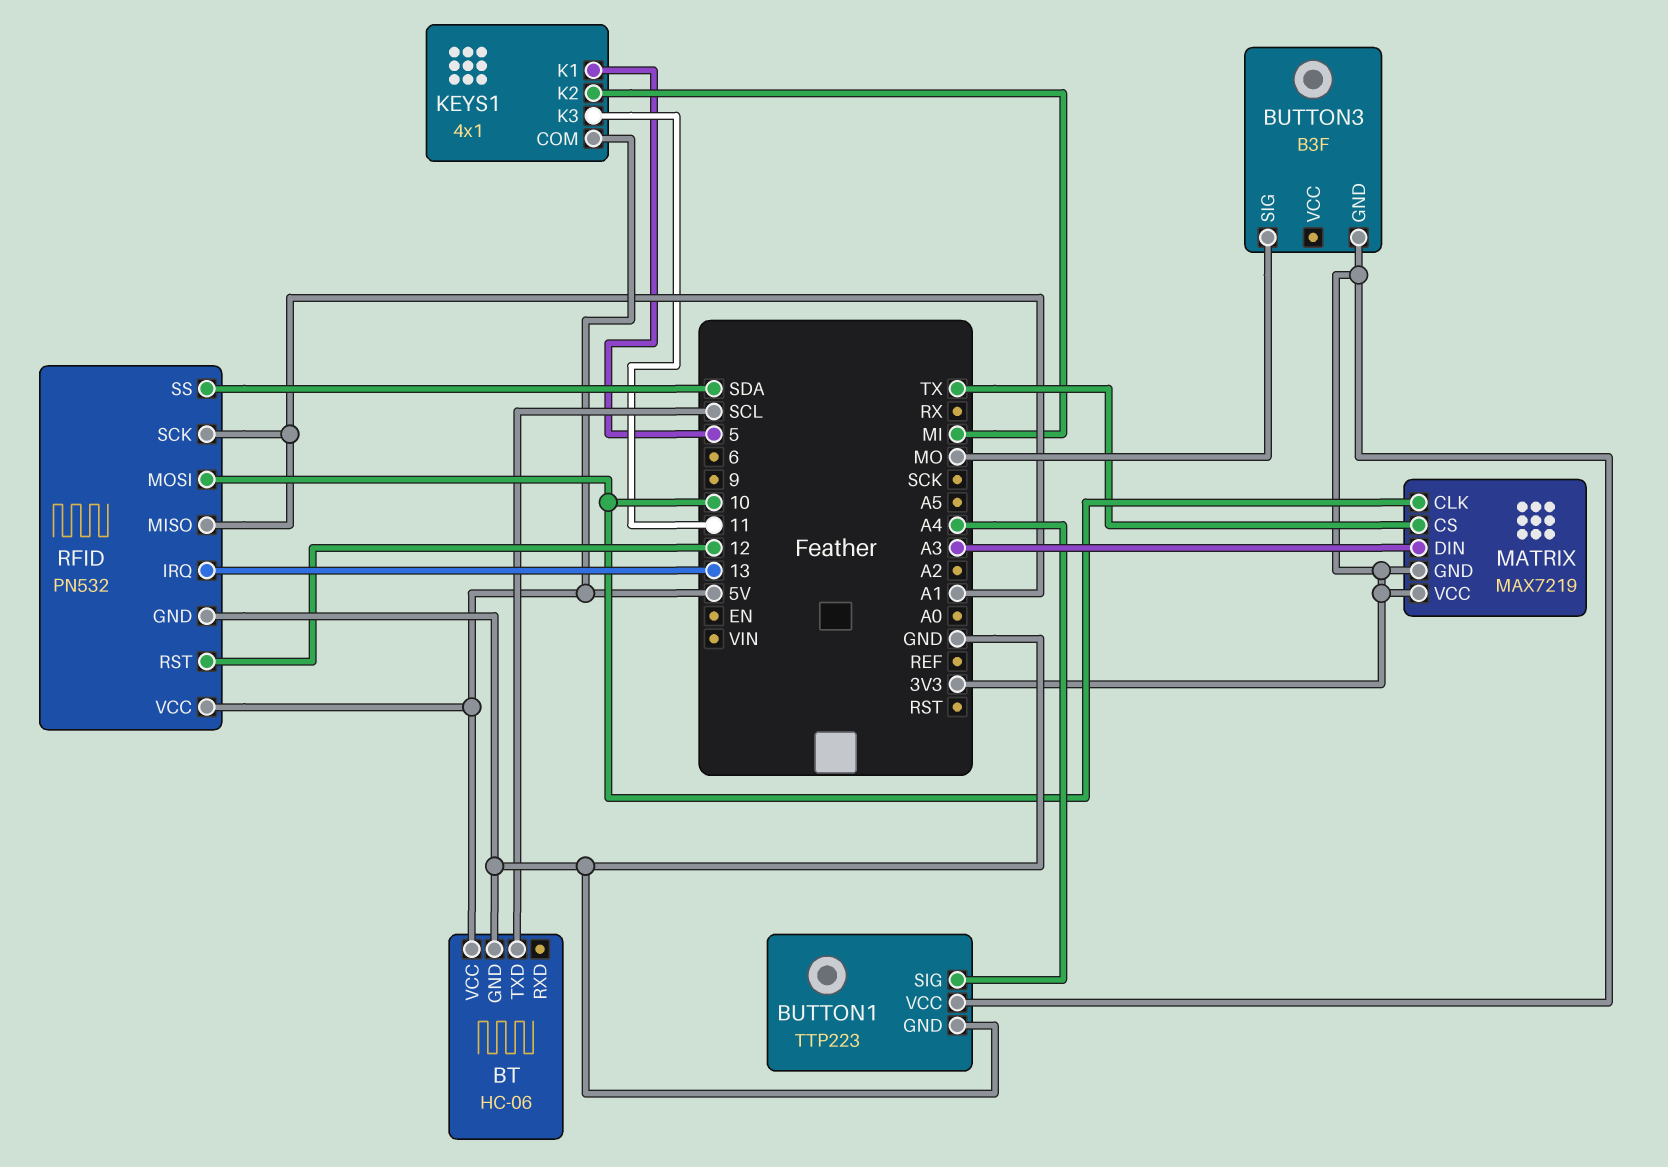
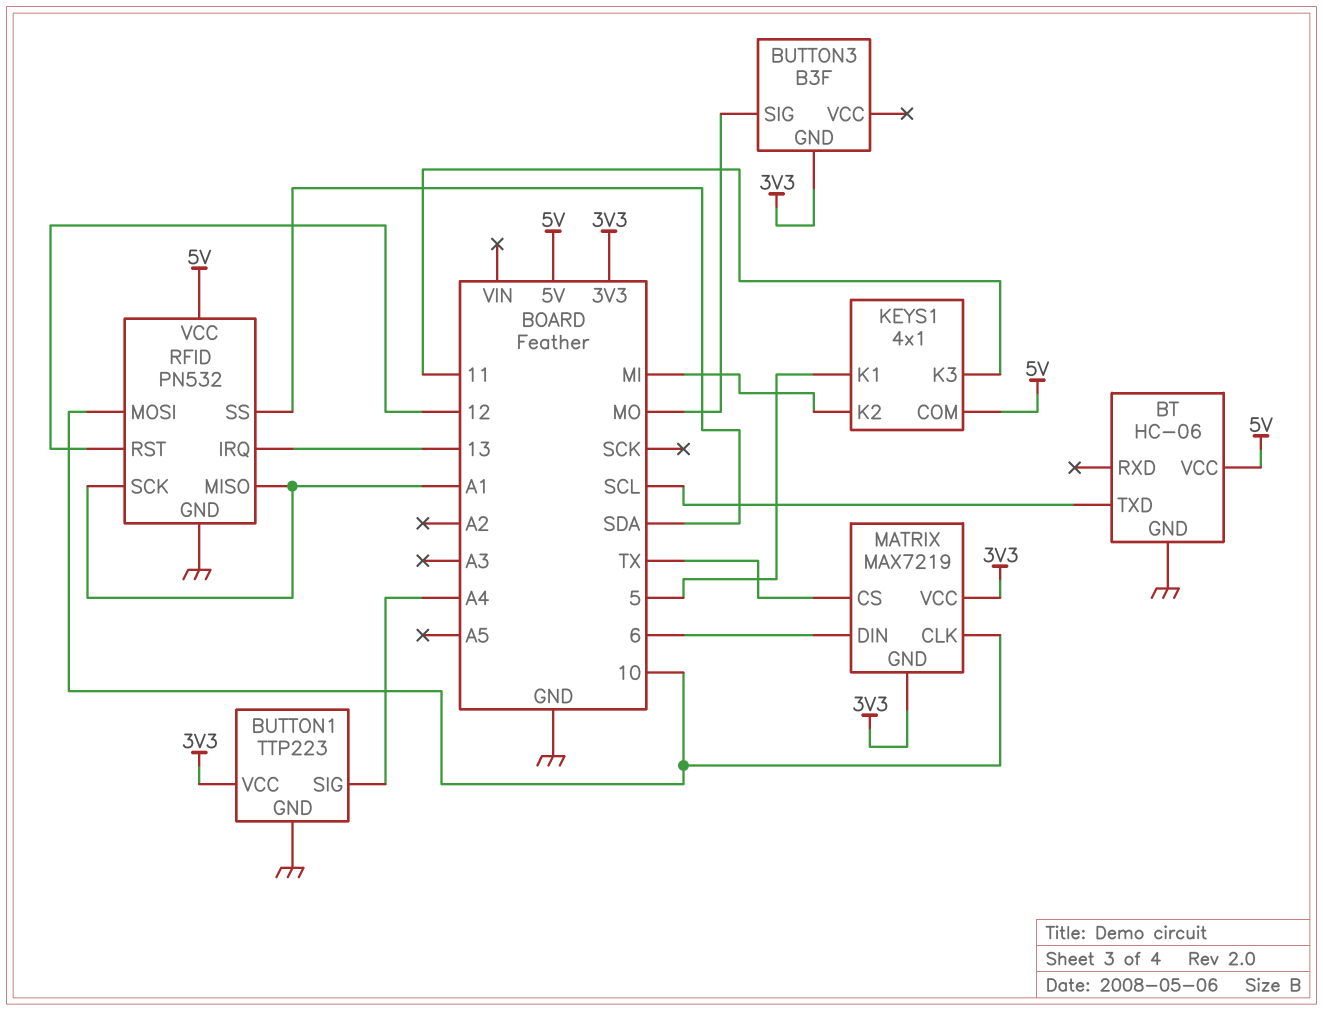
MATRIX pin DIN: A3 -> 6

